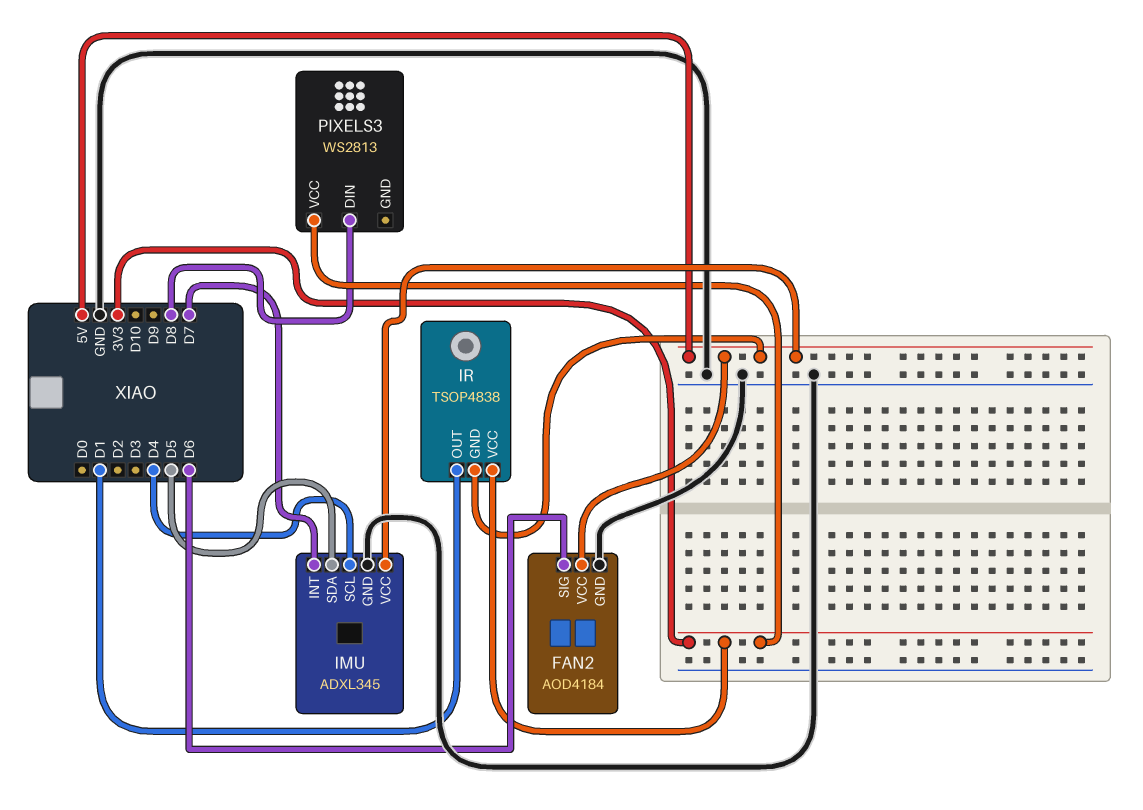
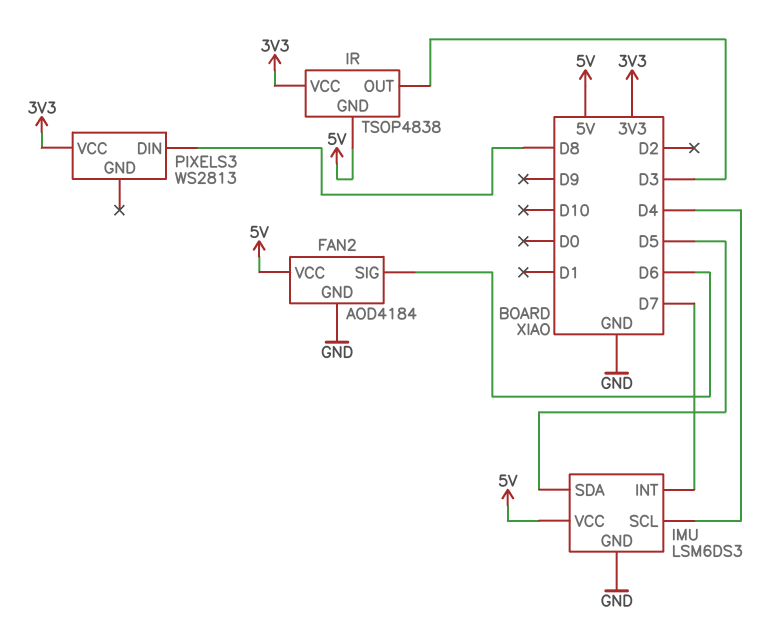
IMU: ADXL345 -> LSM6DS3
IR pin OUT: D1 -> D3

